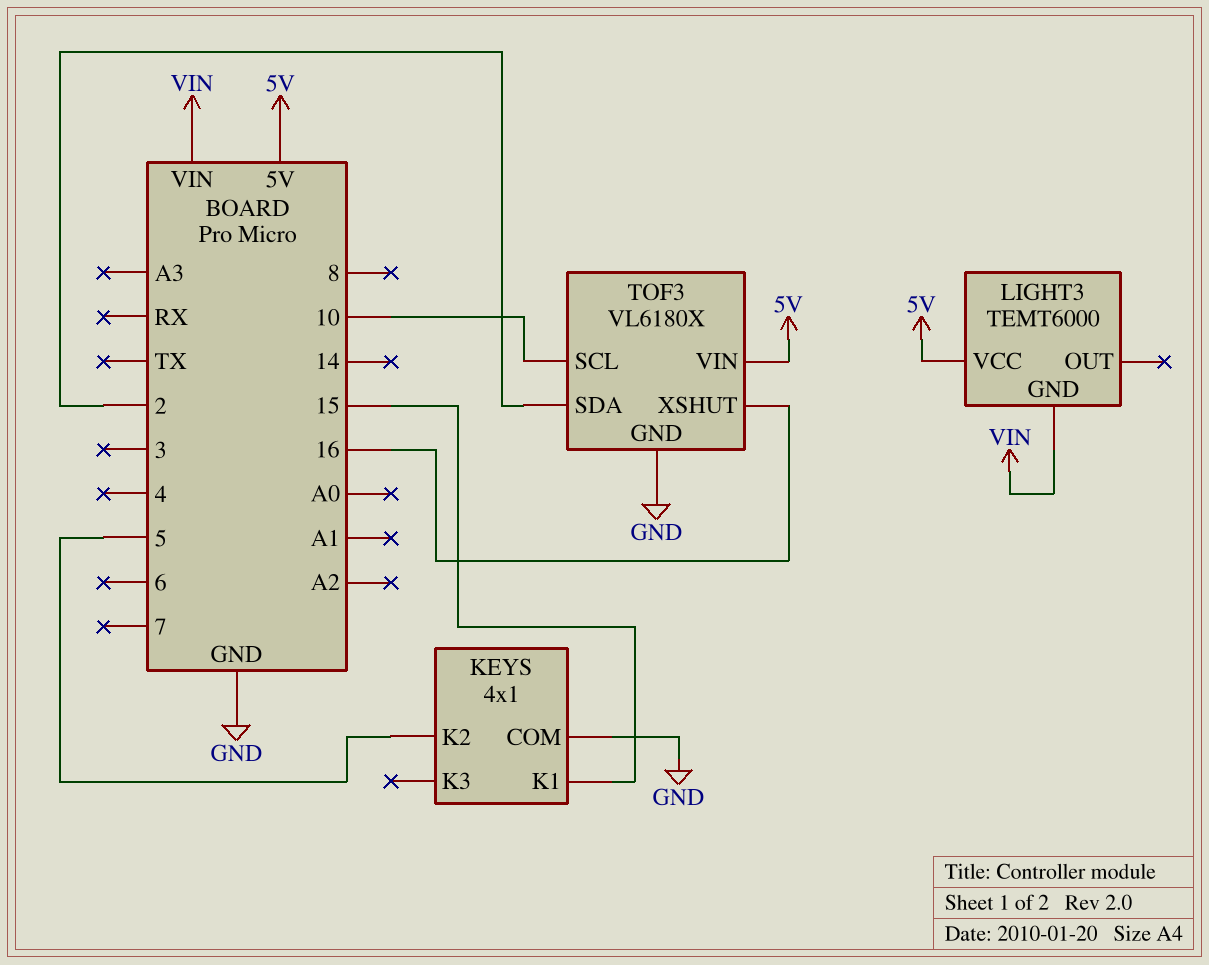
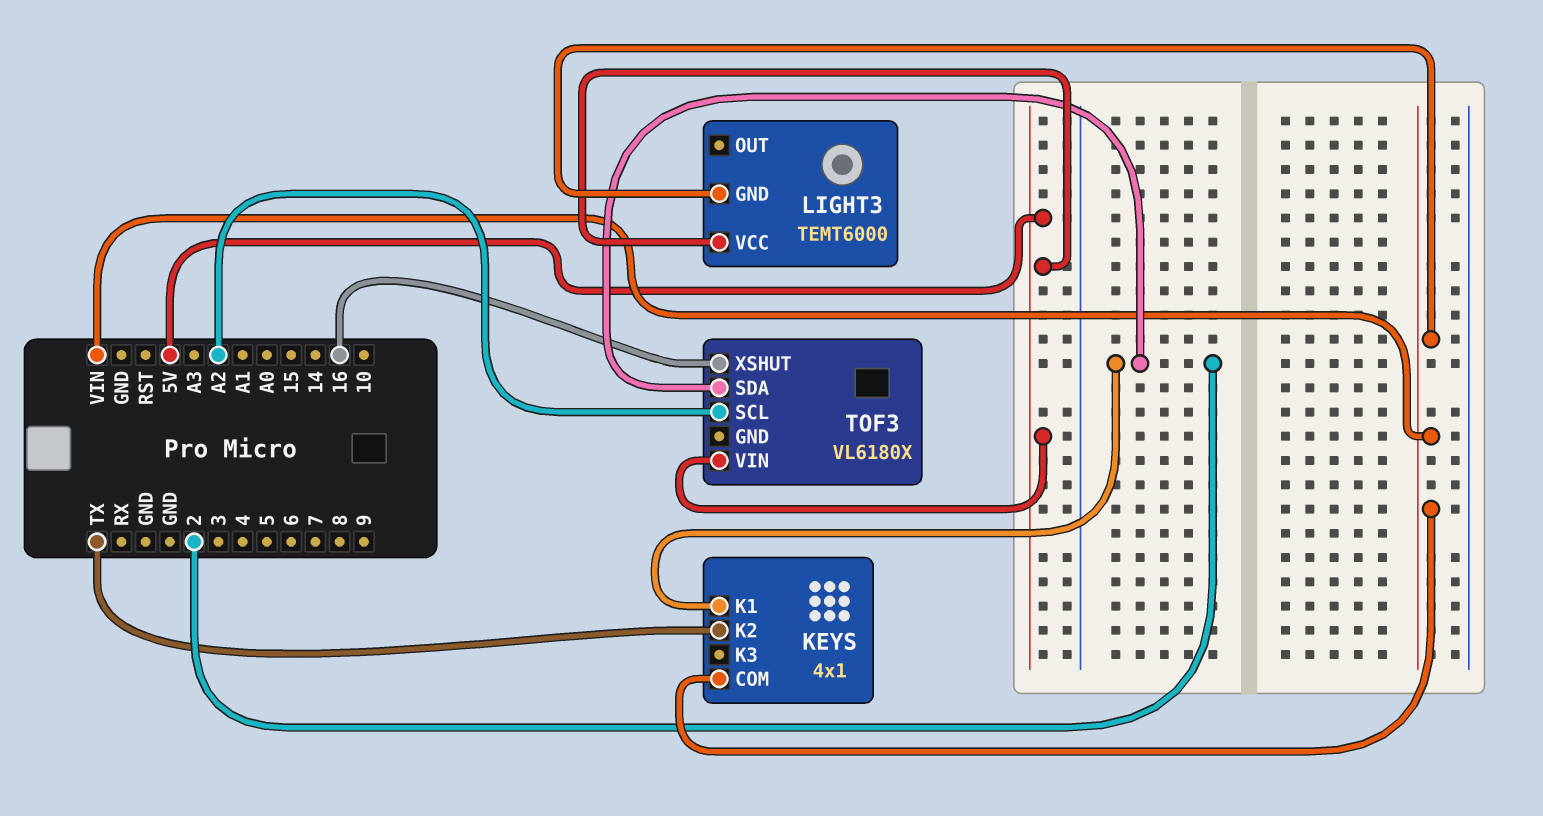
KEYS pin COM: GND -> VIN
KEYS pin K1: 15 -> 2
KEYS pin K2: 5 -> TX
TOF3 pin GND: GND -> none
TOF3 pin SCL: 10 -> A2

